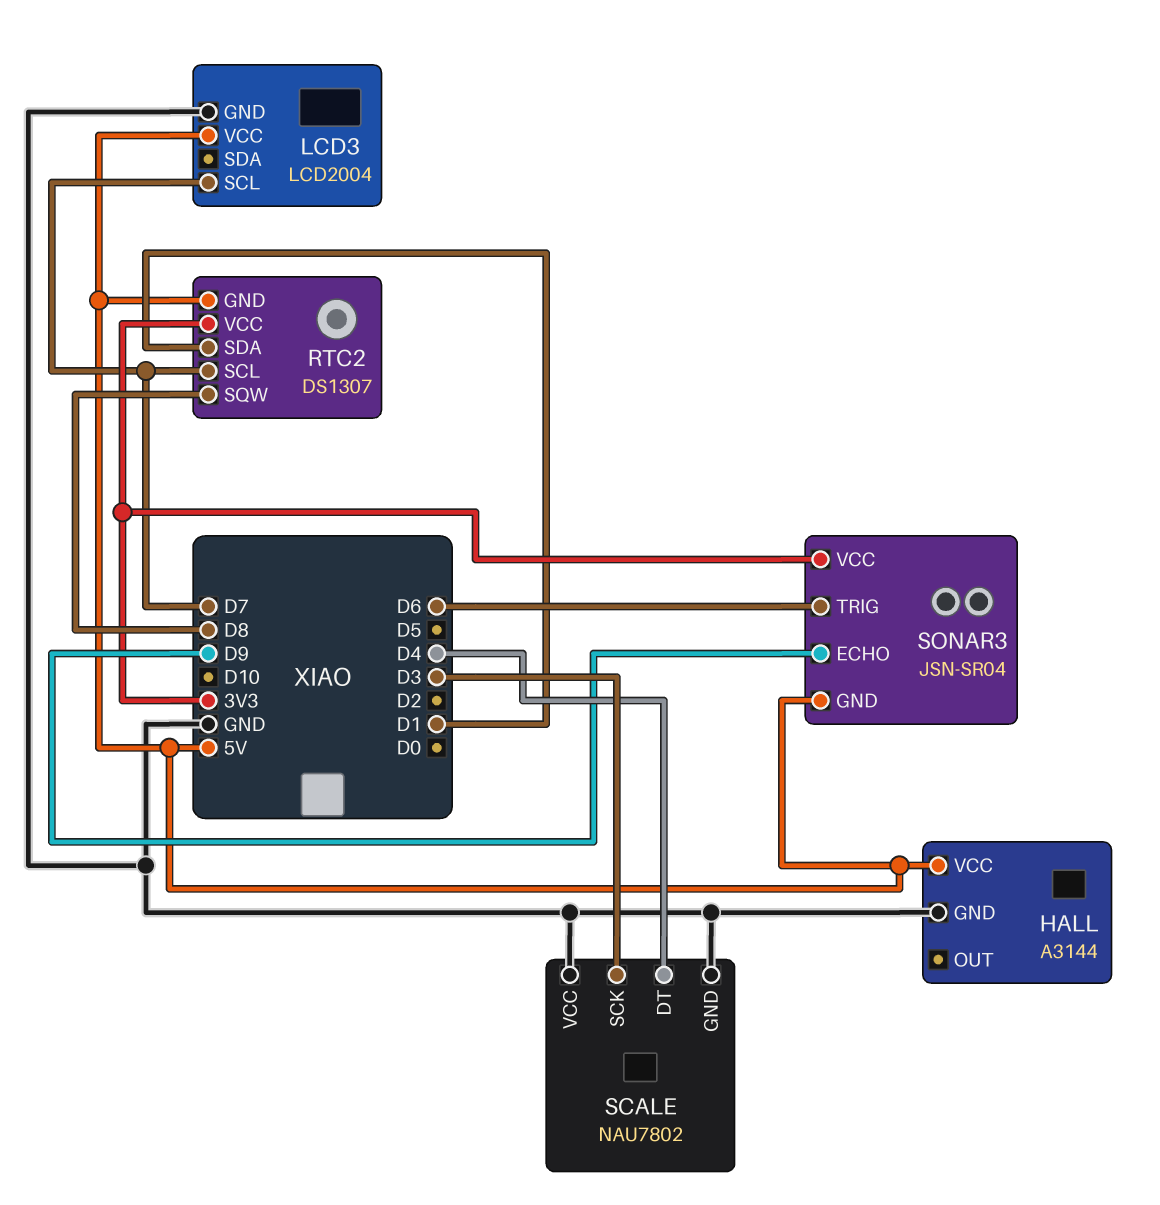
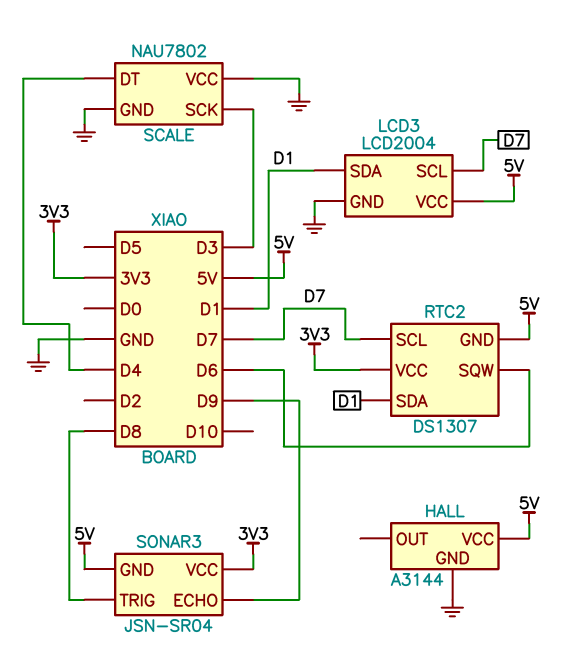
LCD3 pin SDA: none -> D1
RTC2 pin SQW: D8 -> D6
SONAR3 pin TRIG: D6 -> D8

